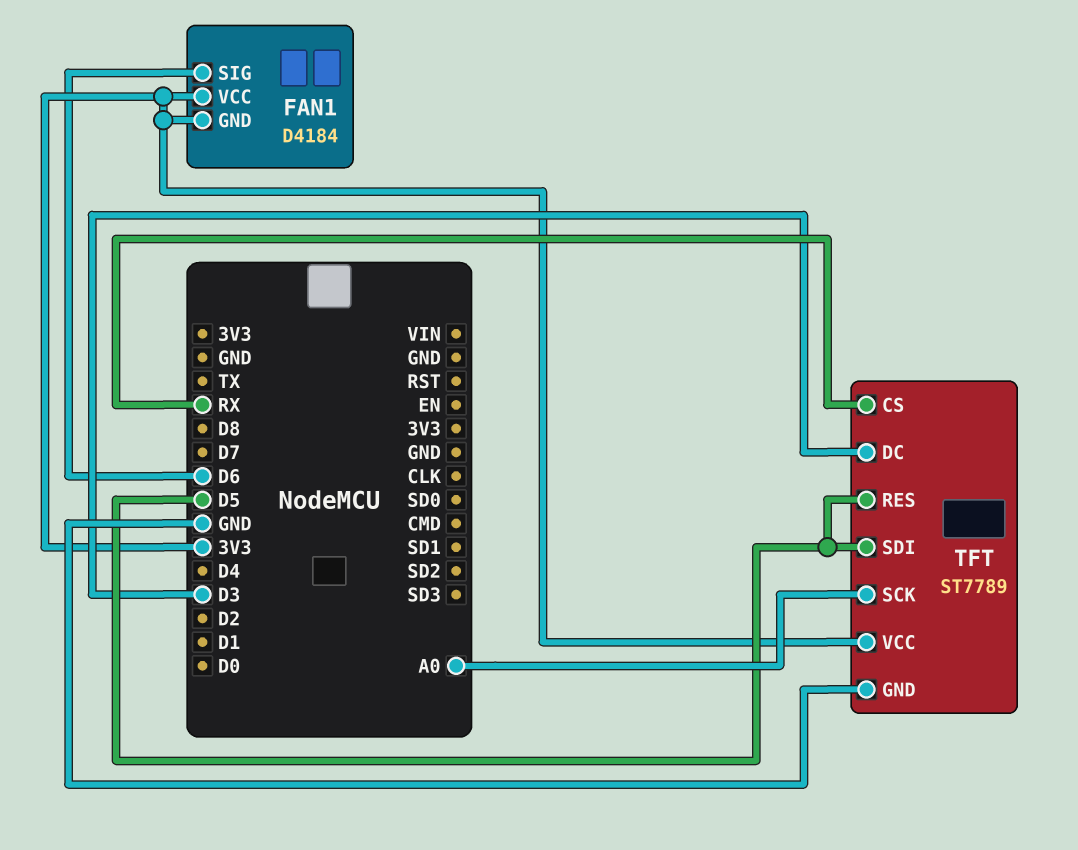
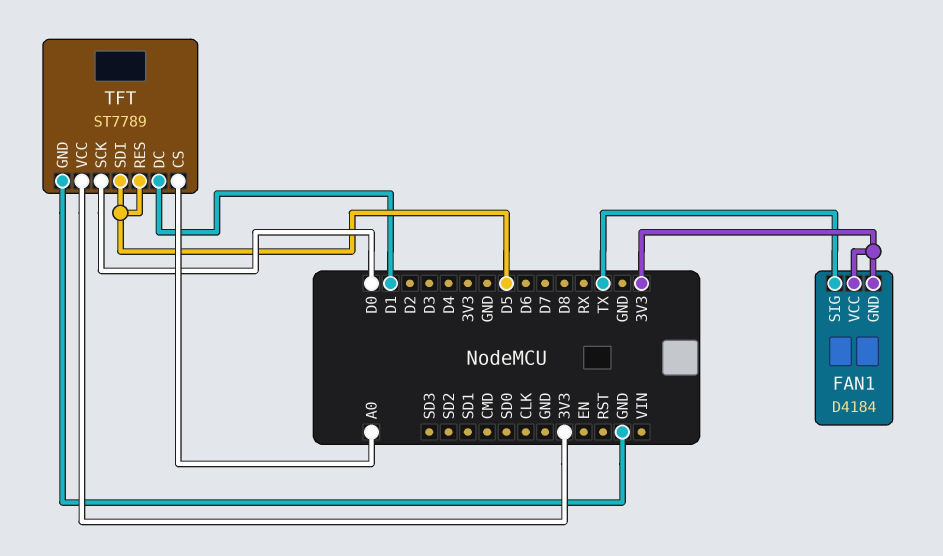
FAN1 pin SIG: D6 -> TX
TFT pin CS: RX -> A0
TFT pin DC: D3 -> D1
TFT pin SCK: A0 -> D0

